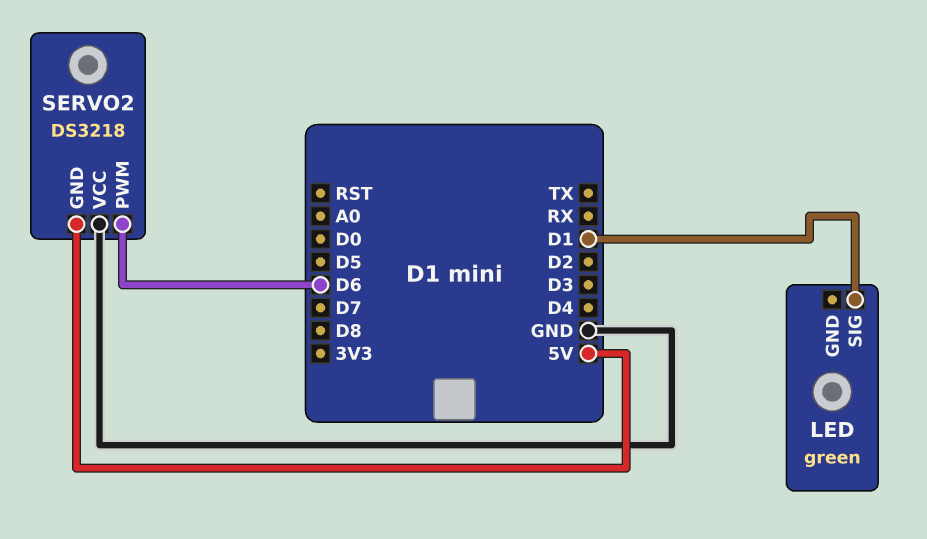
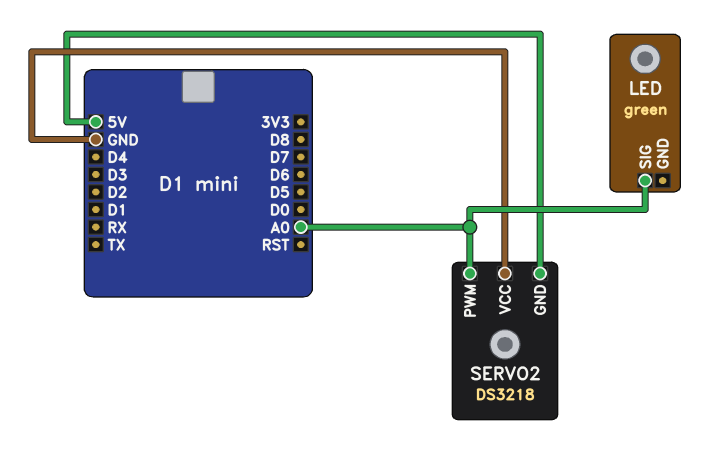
LED pin SIG: D1 -> A0
SERVO2 pin PWM: D6 -> A0

